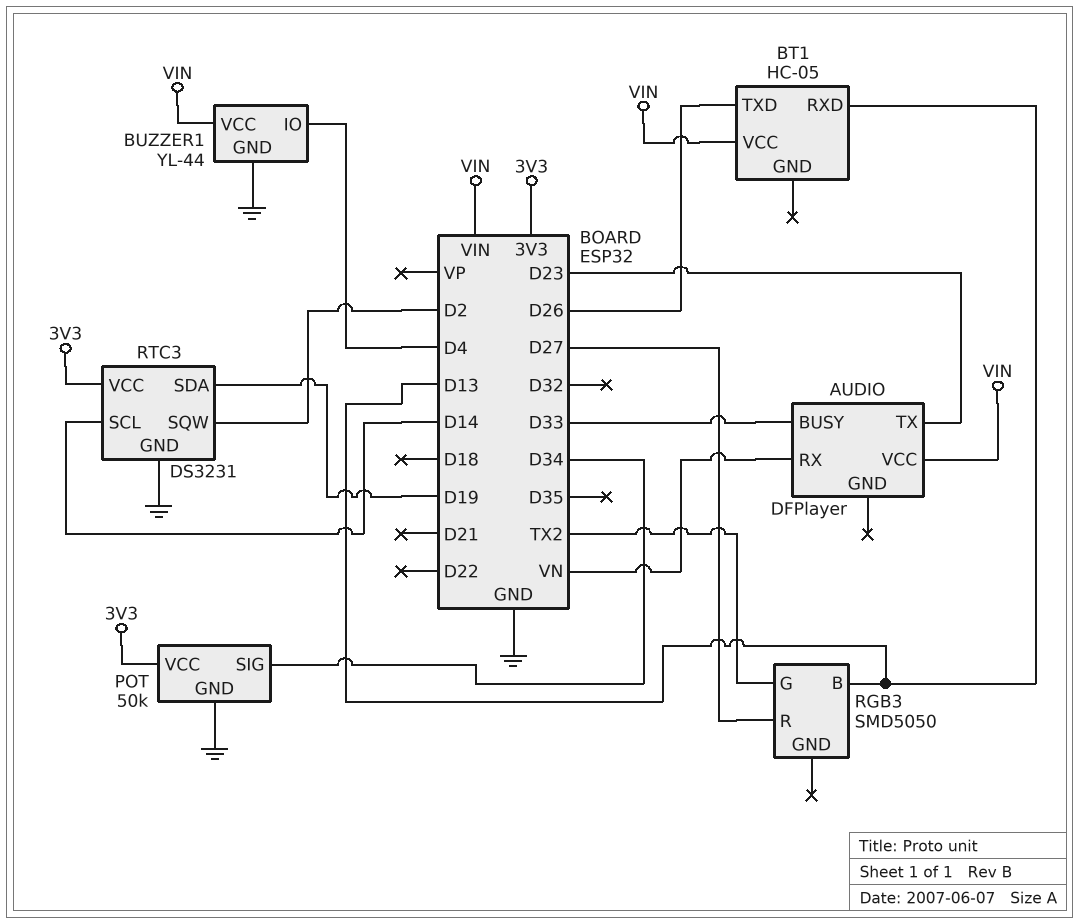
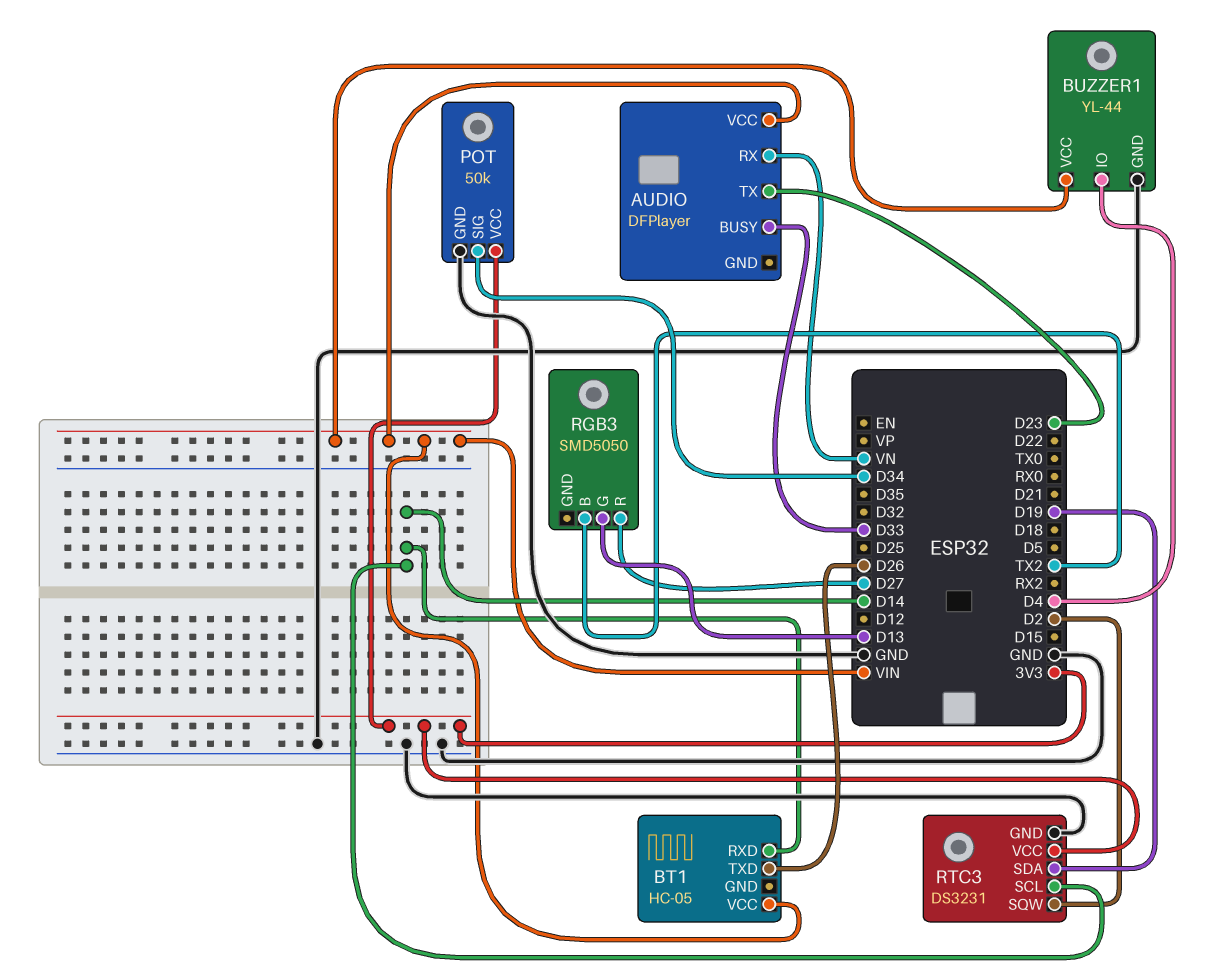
BT1 pin RXD: D13 -> D14
RGB3 pin B: D13 -> TX2
RGB3 pin G: TX2 -> D13

